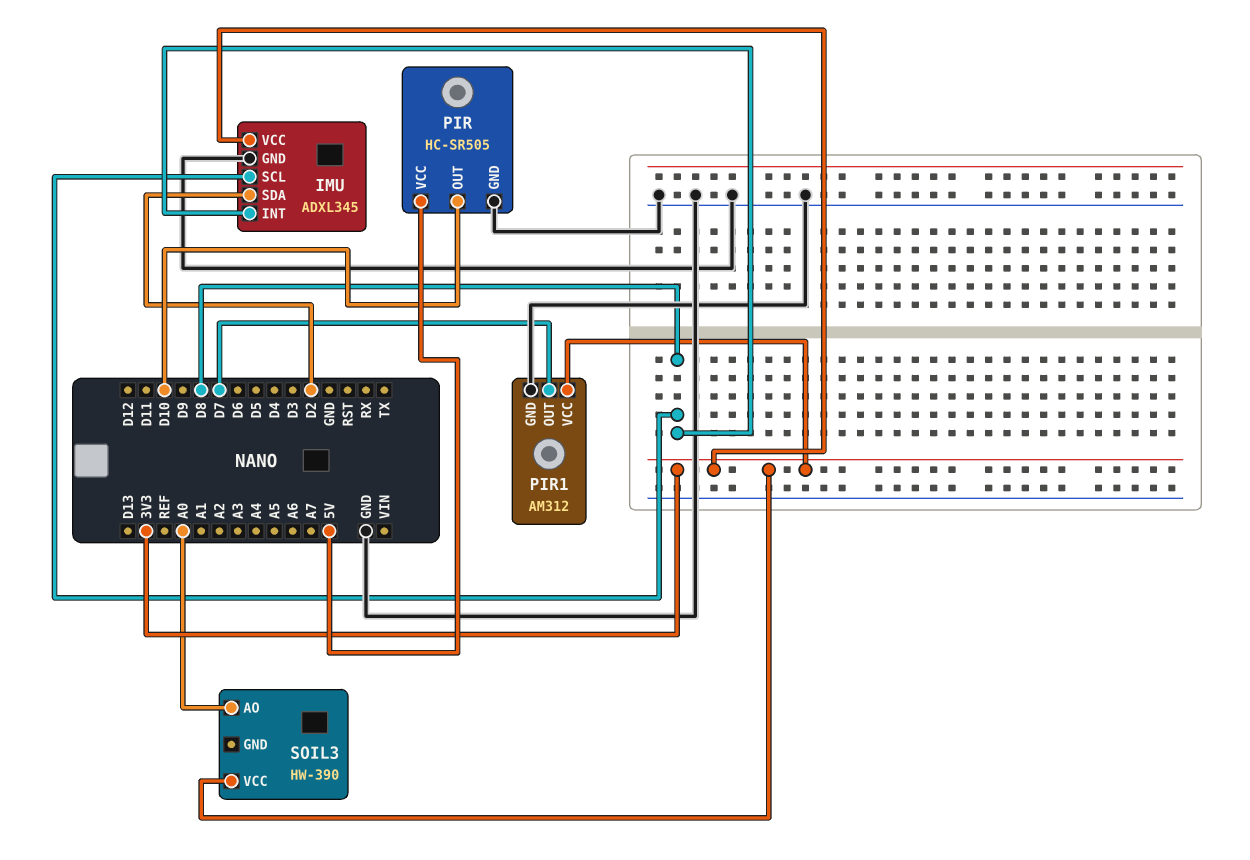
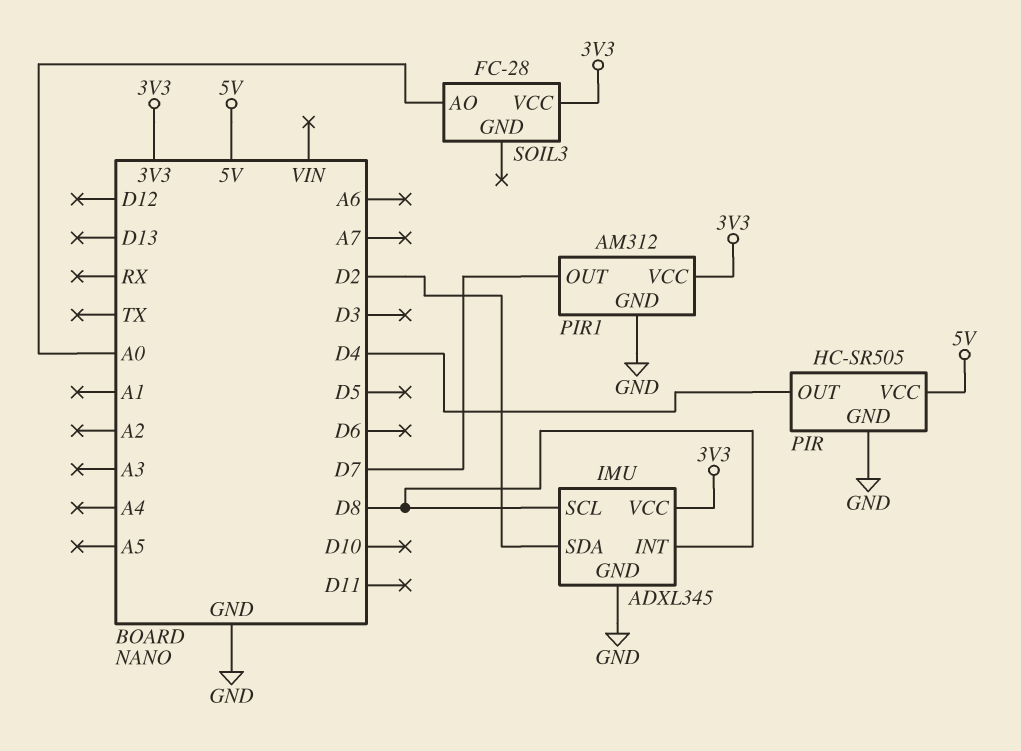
PIR pin OUT: D10 -> D4
SOIL3: HW-390 -> FC-28

